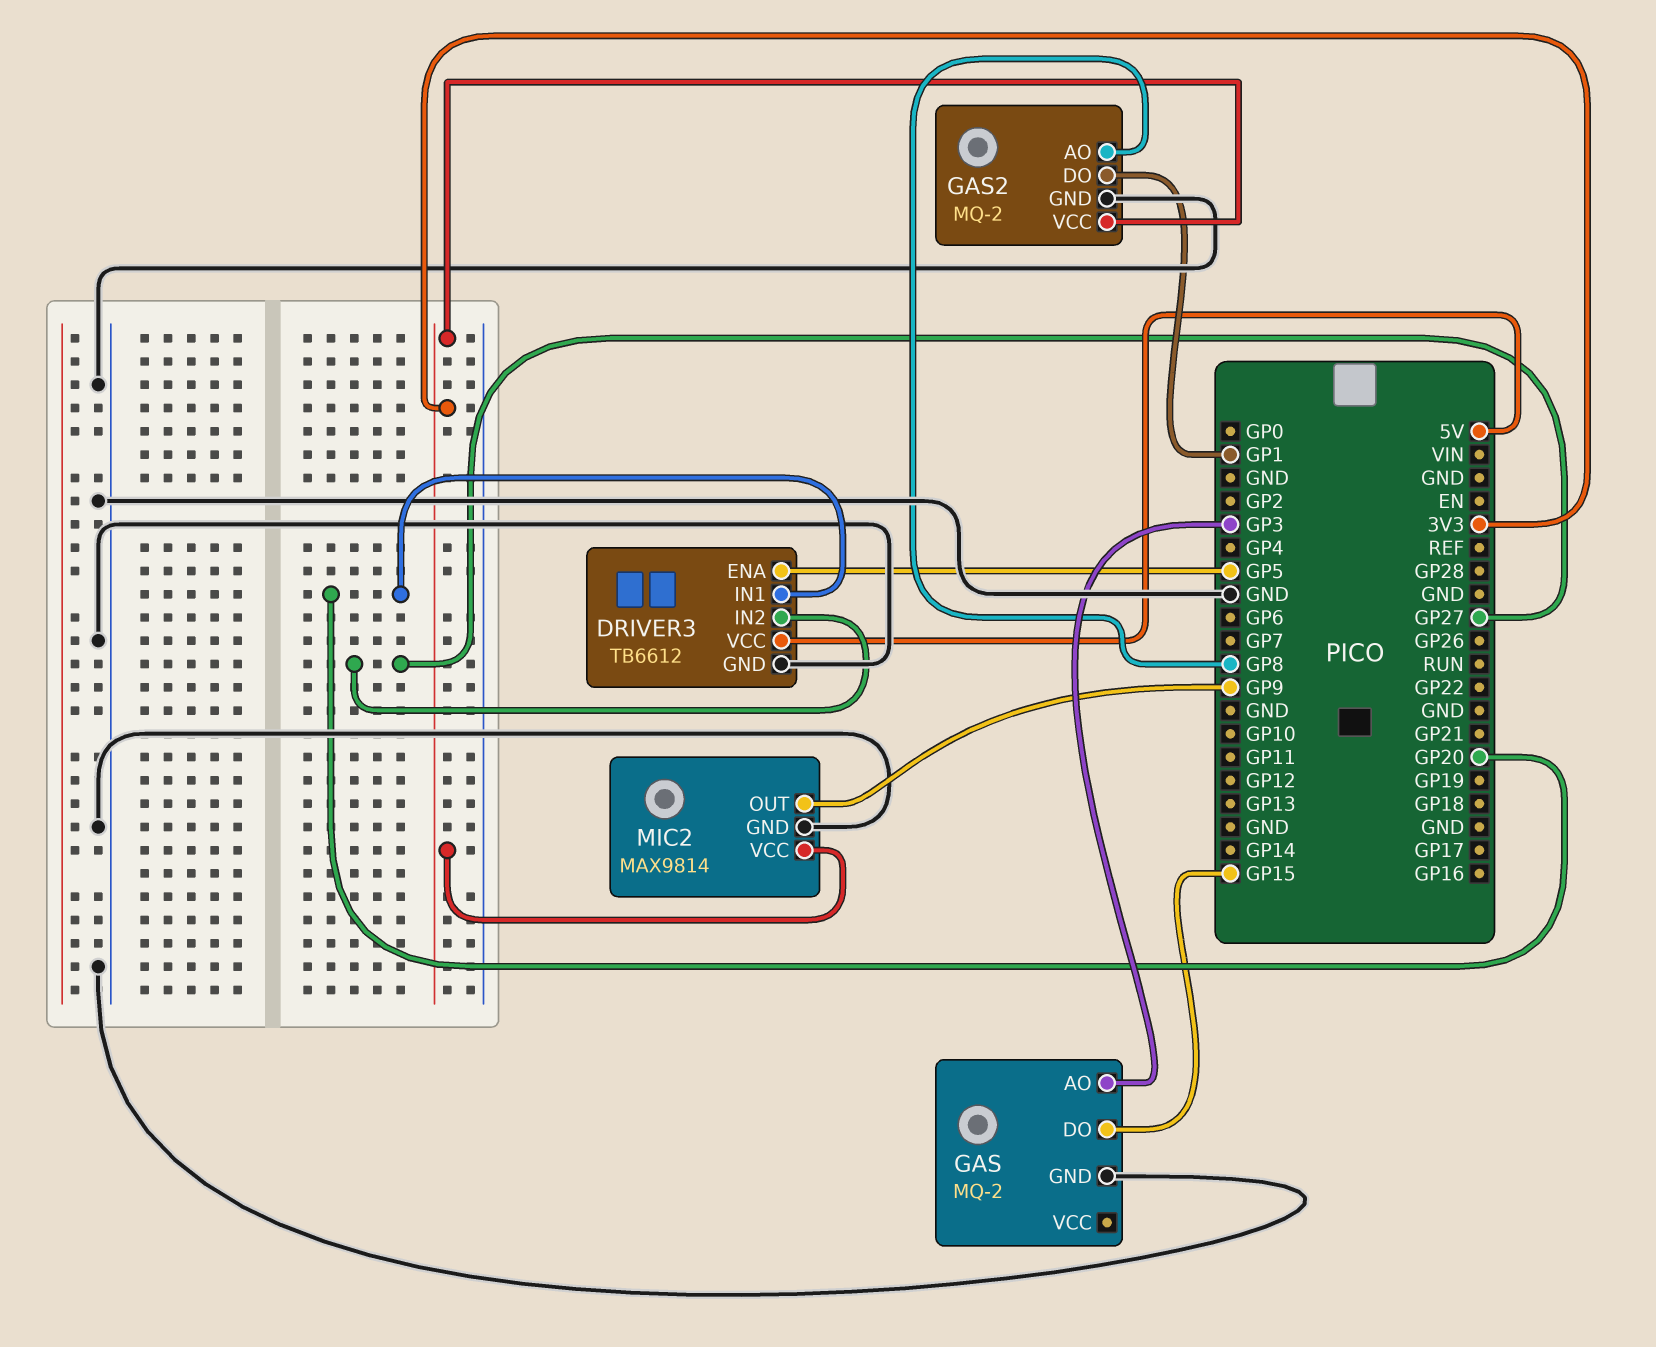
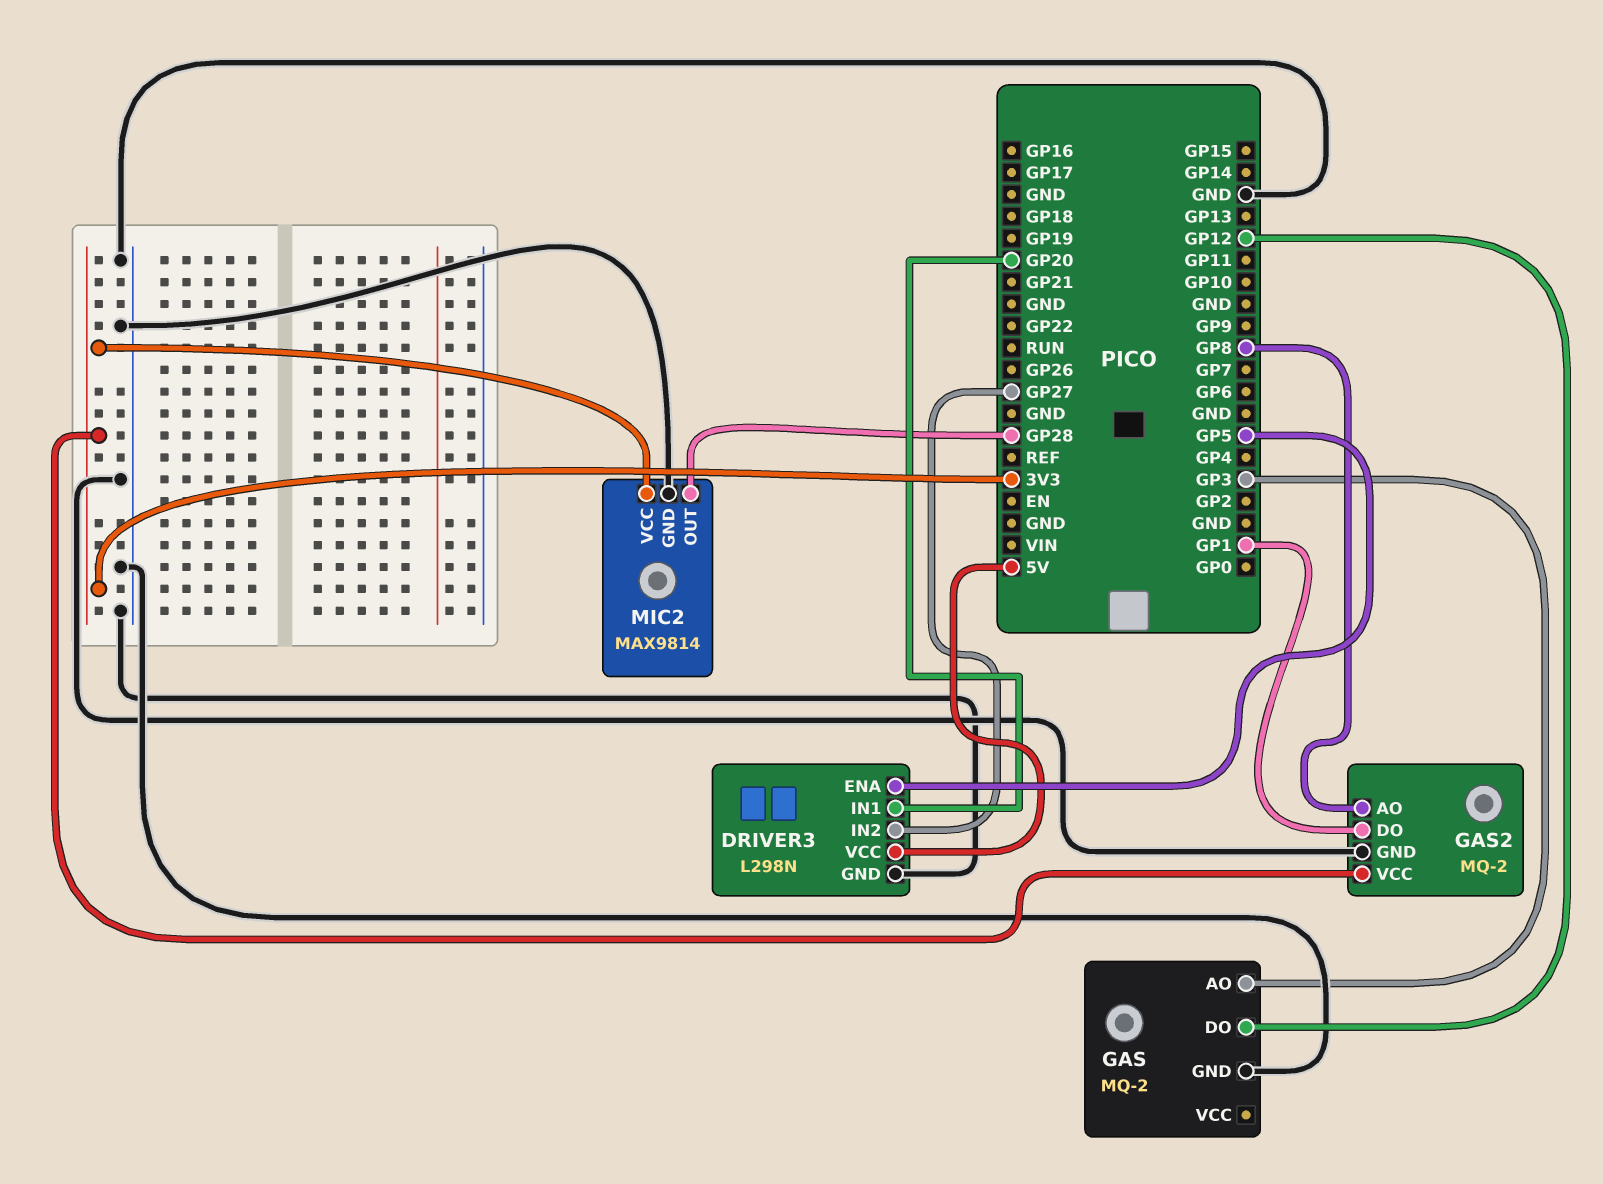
DRIVER3: TB6612 -> L298N
GAS pin DO: GP15 -> GP12
MIC2 pin OUT: GP9 -> GP28

